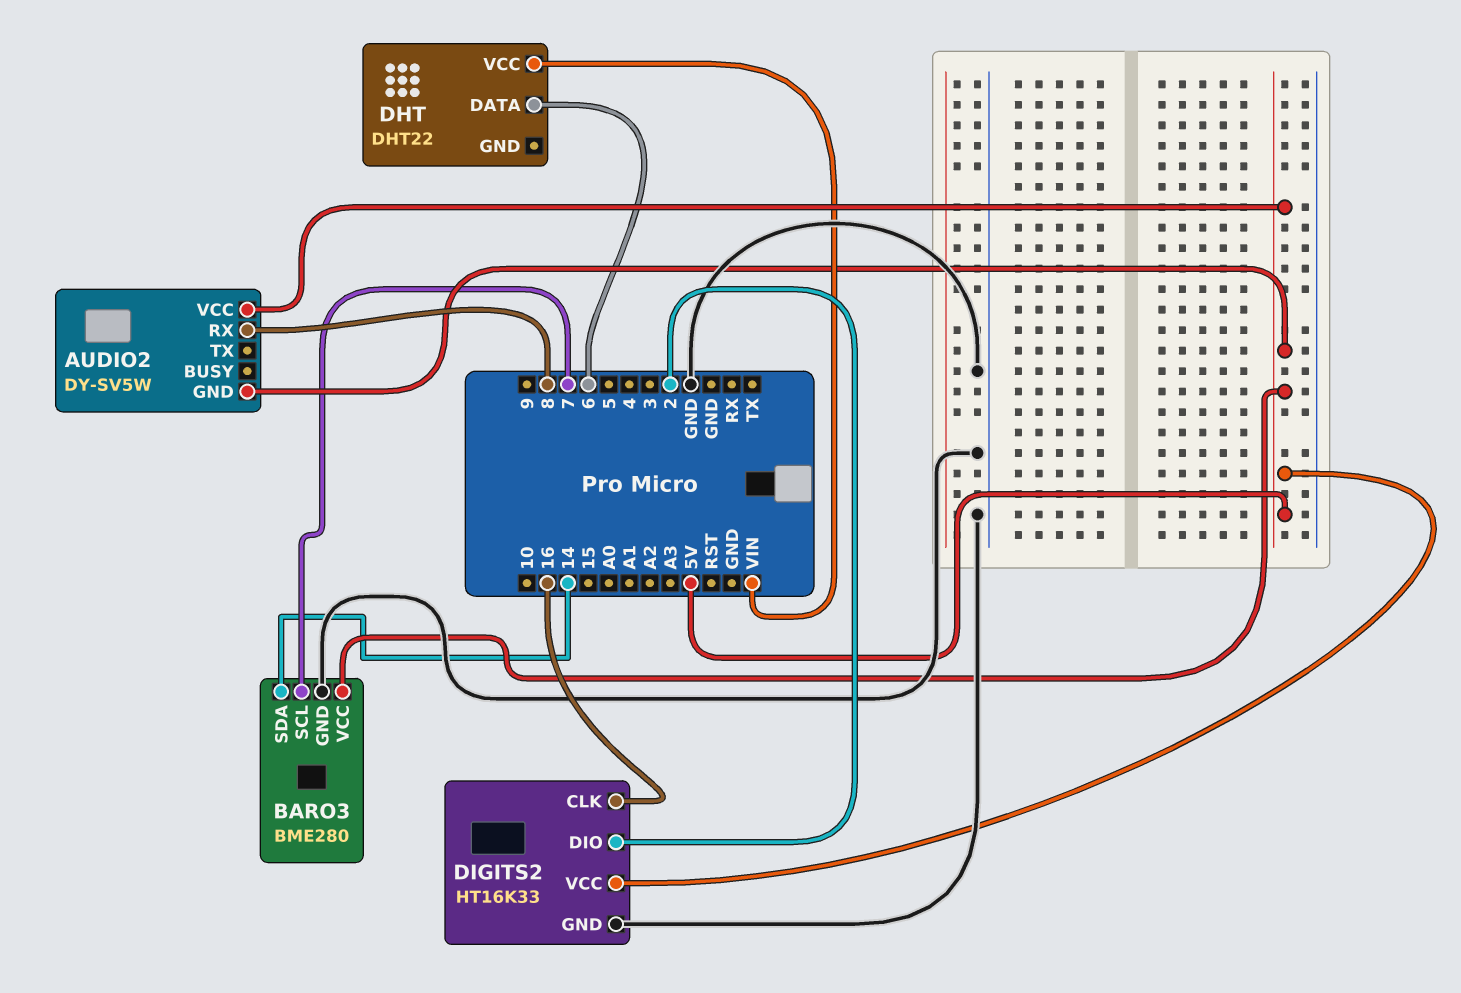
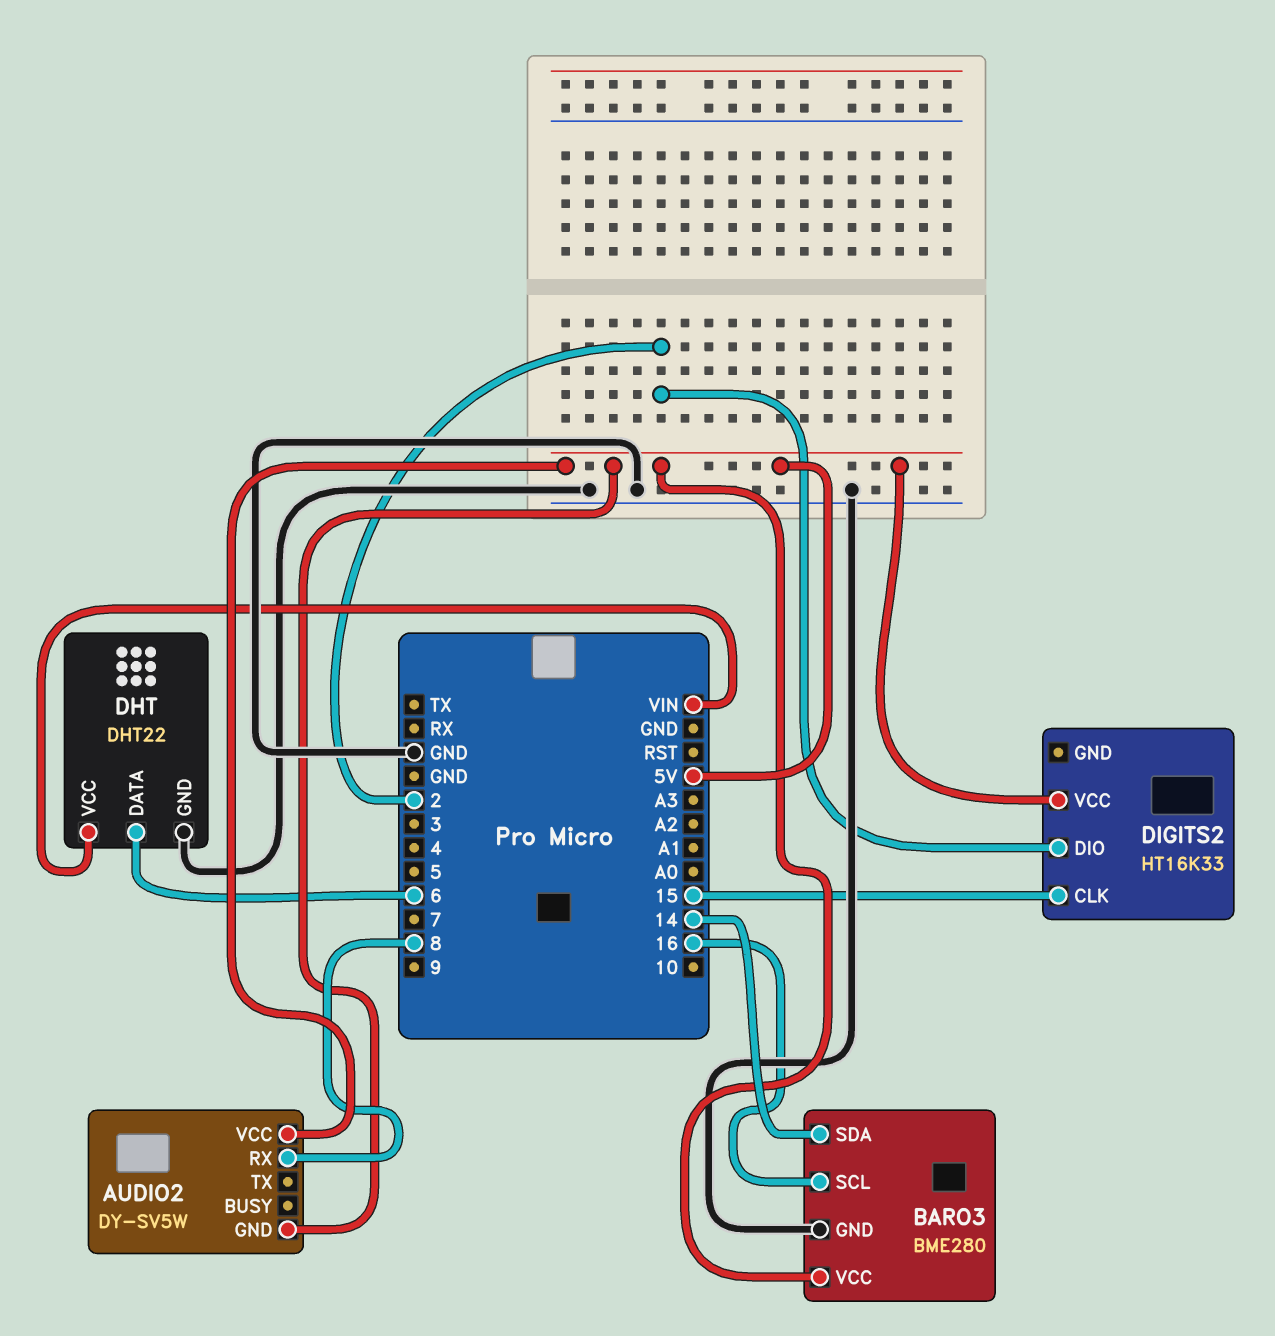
BARO3 pin SCL: 7 -> 16
DHT pin GND: none -> GND
DIGITS2 pin CLK: 16 -> 15
DIGITS2 pin GND: GND -> none

